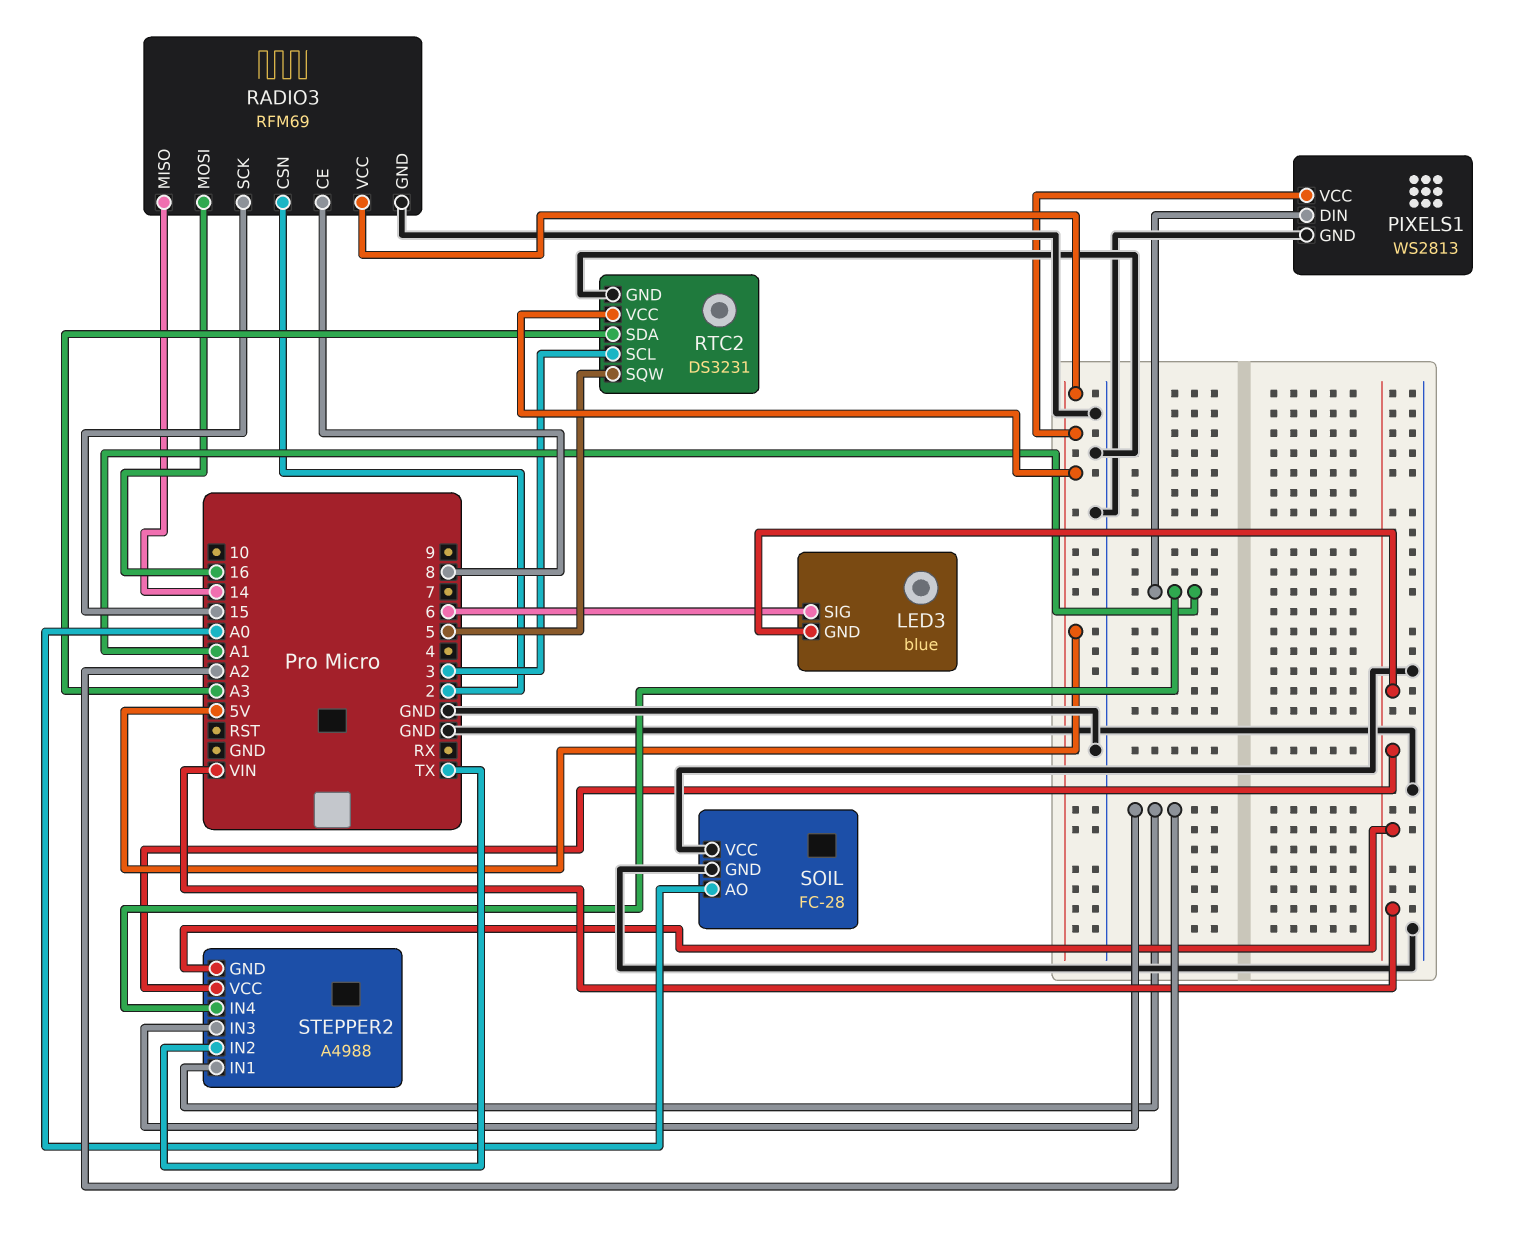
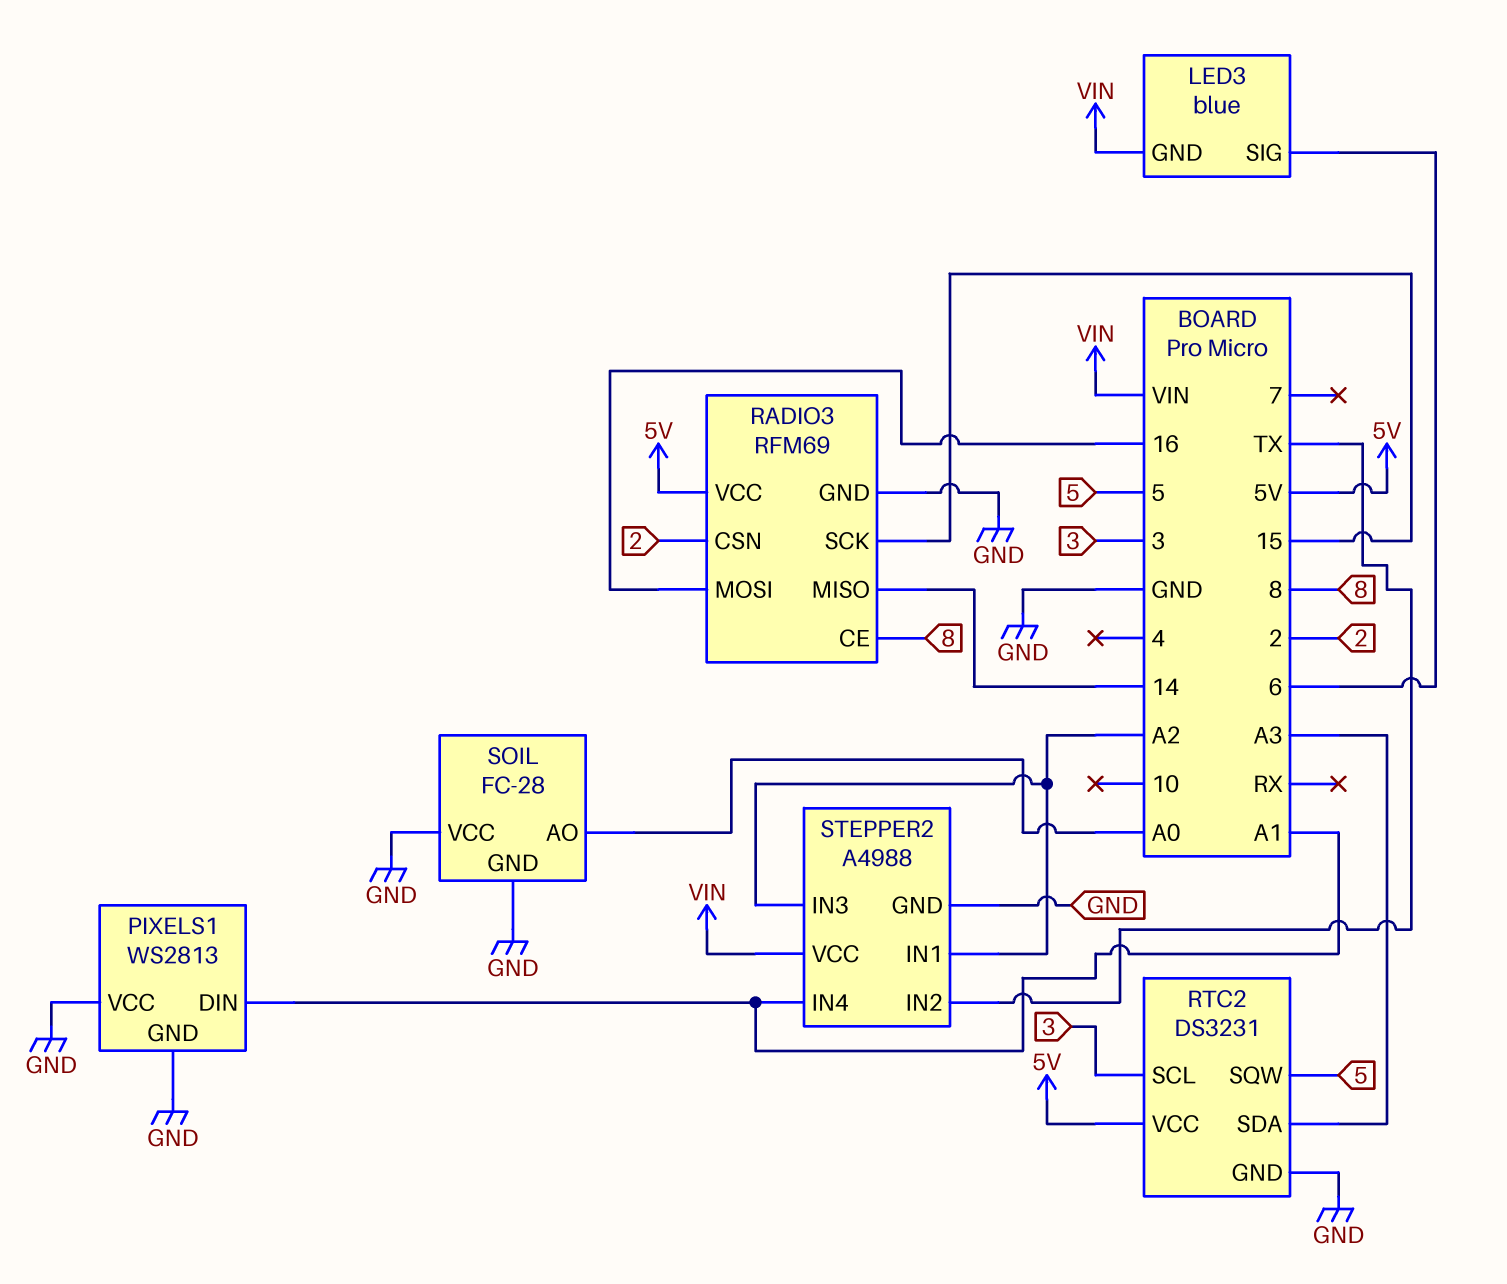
PIXELS1 pin VCC: 5V -> GND
STEPPER2 pin GND: VIN -> GND

